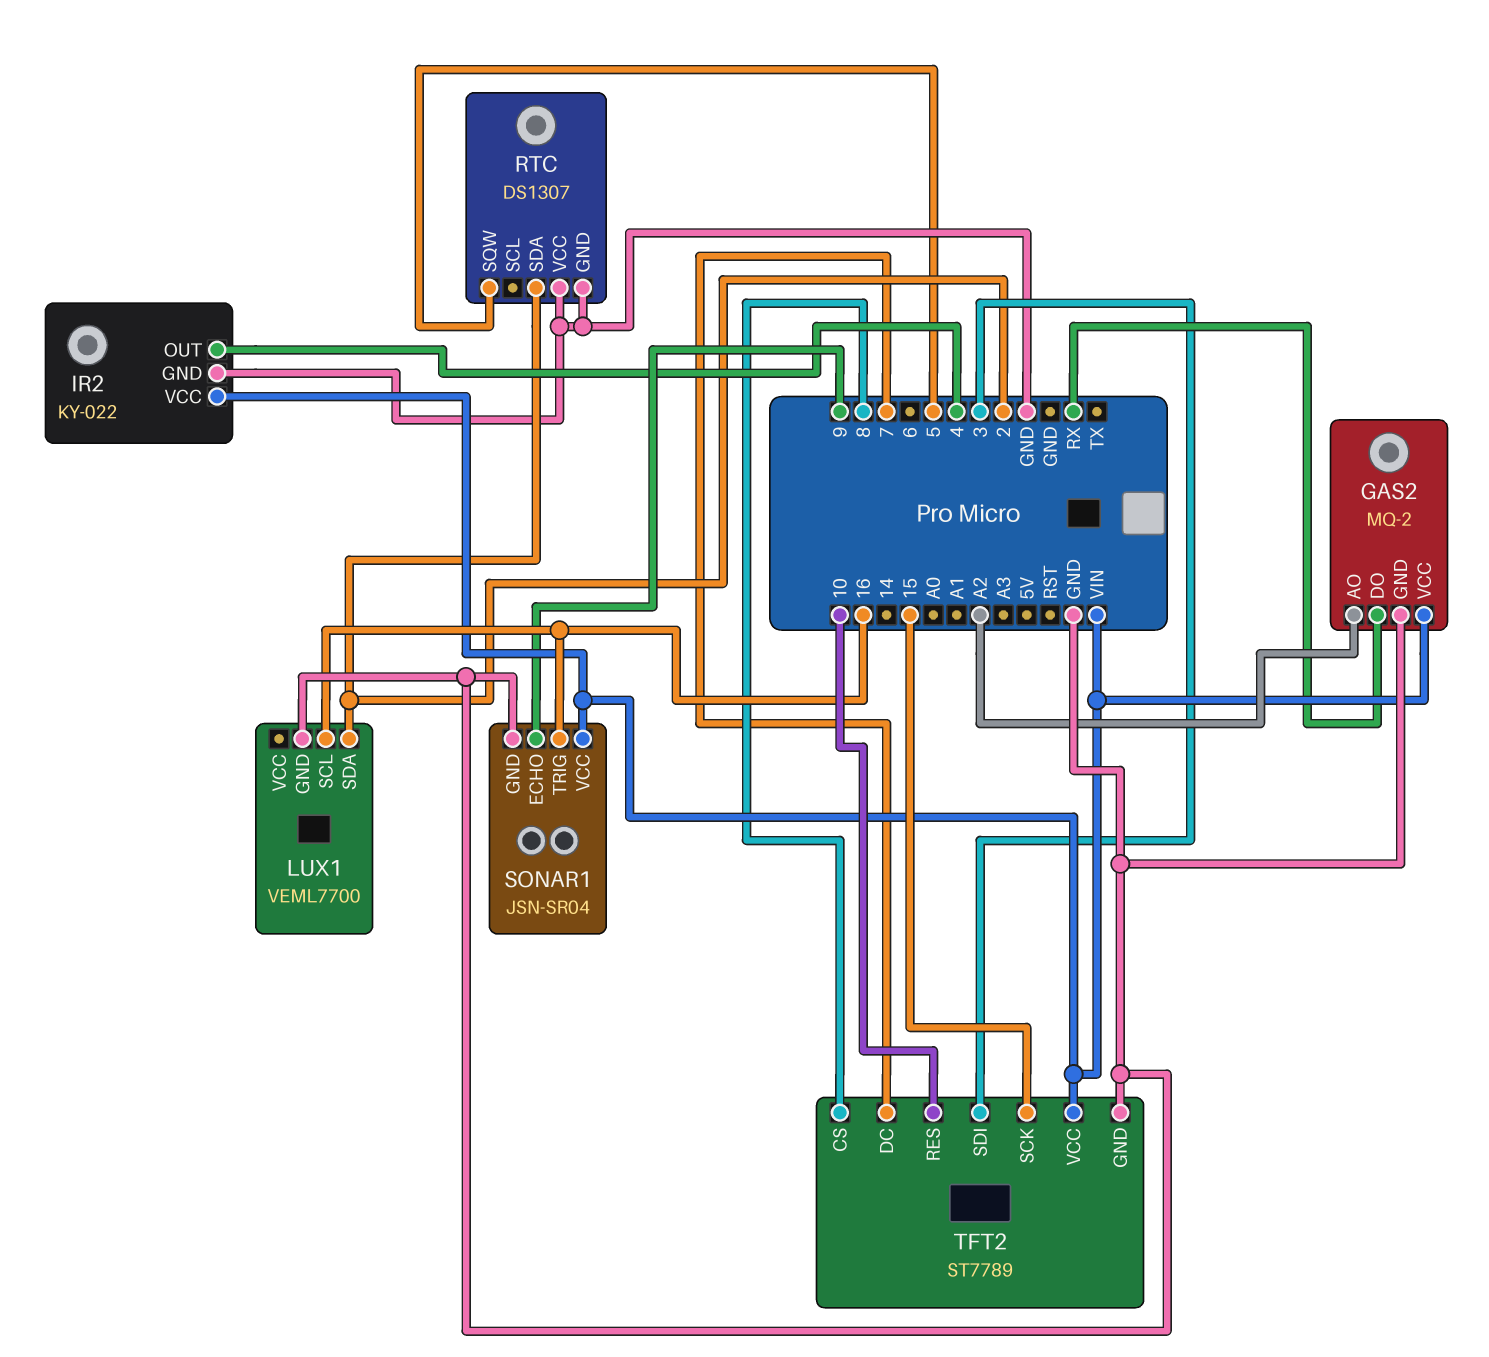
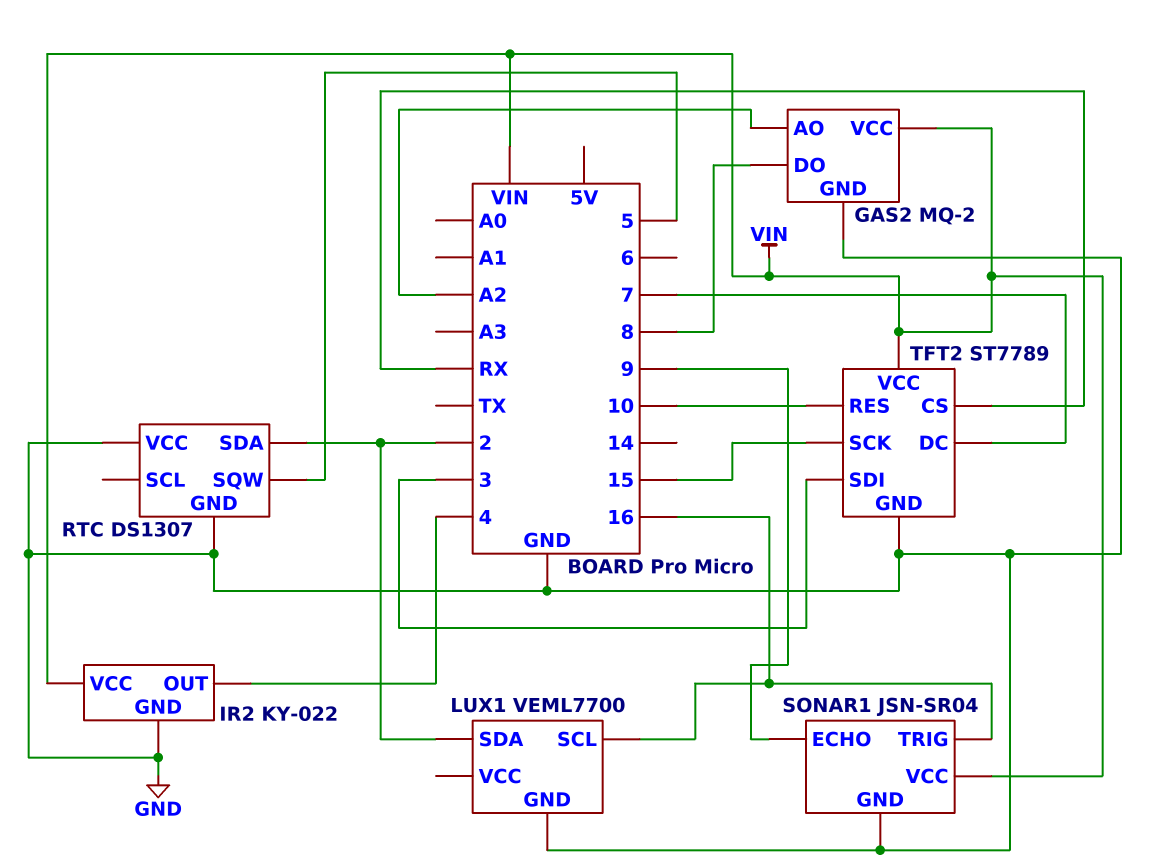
GAS2 pin DO: RX -> 8
TFT2 pin CS: 8 -> RX

